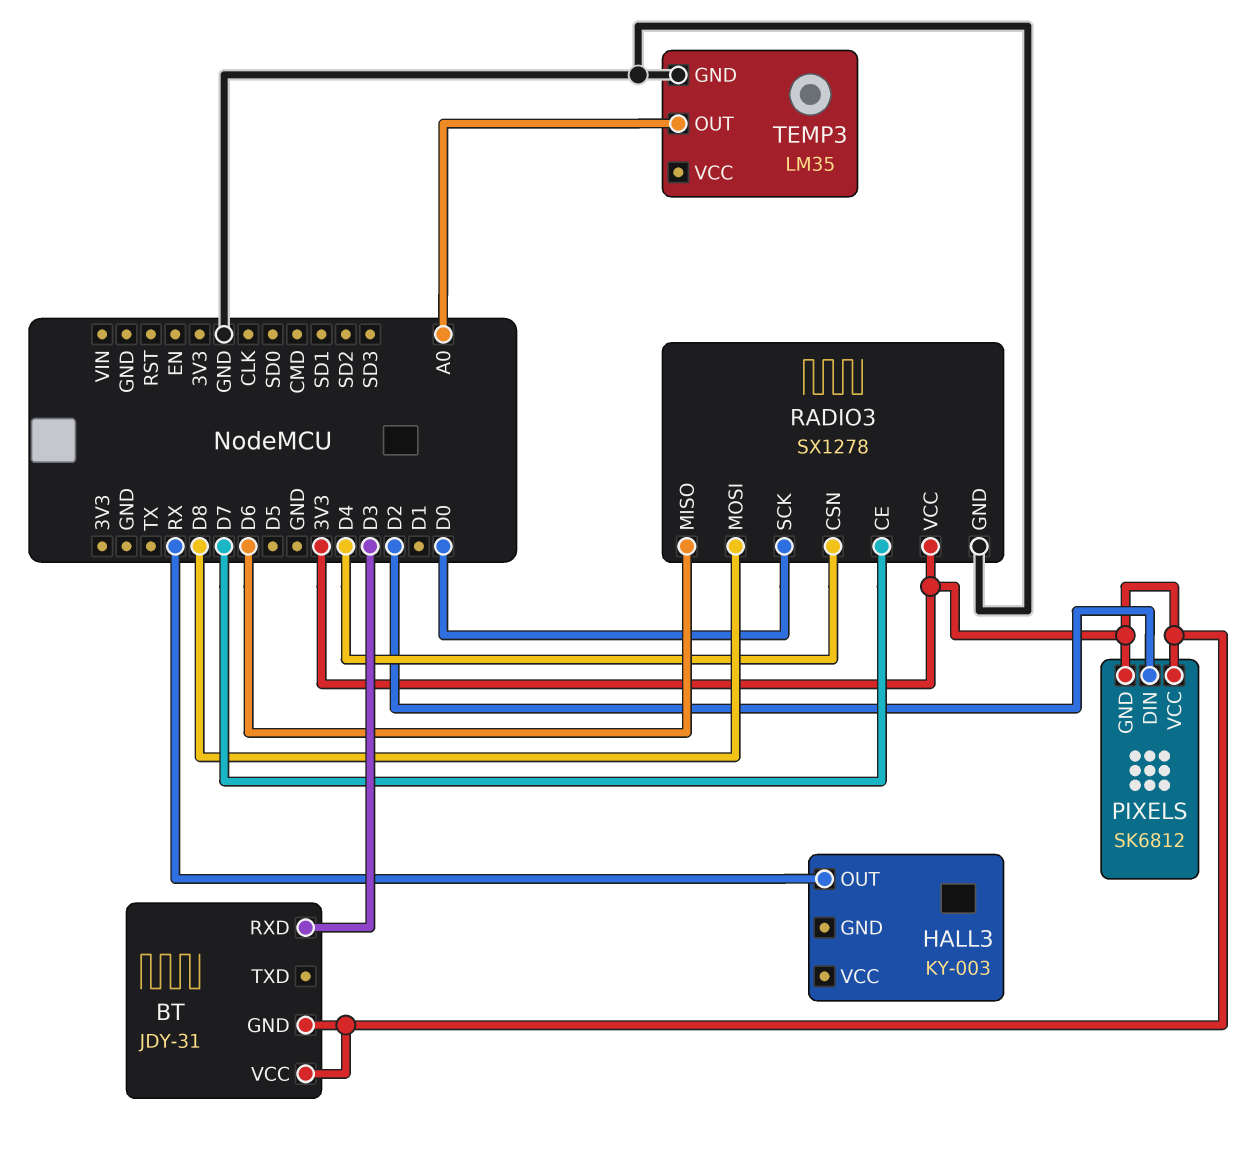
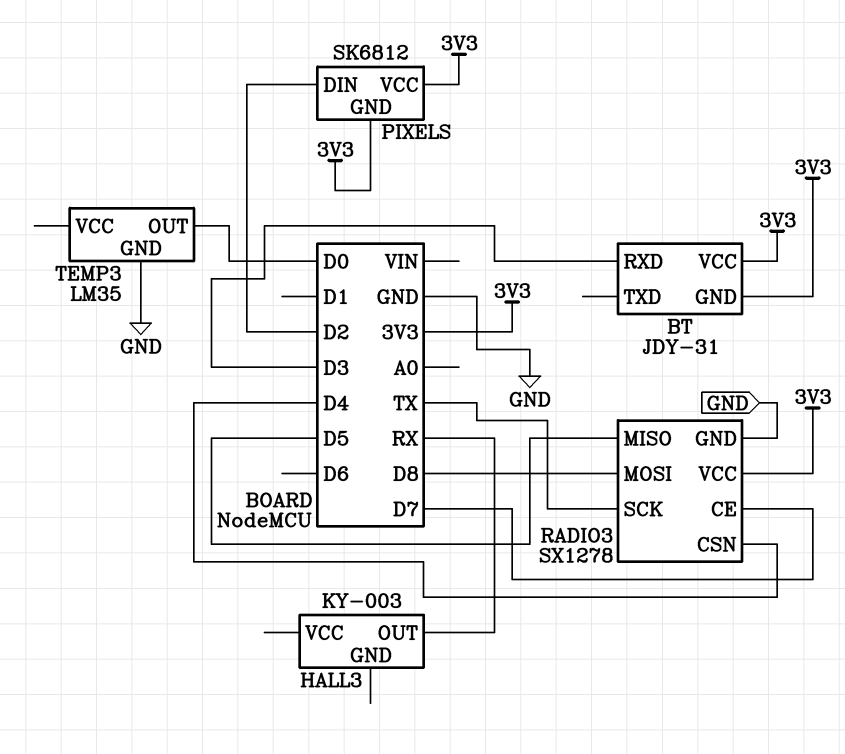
RADIO3 pin MISO: D6 -> D5
RADIO3 pin SCK: D0 -> TX
TEMP3 pin OUT: A0 -> D0

